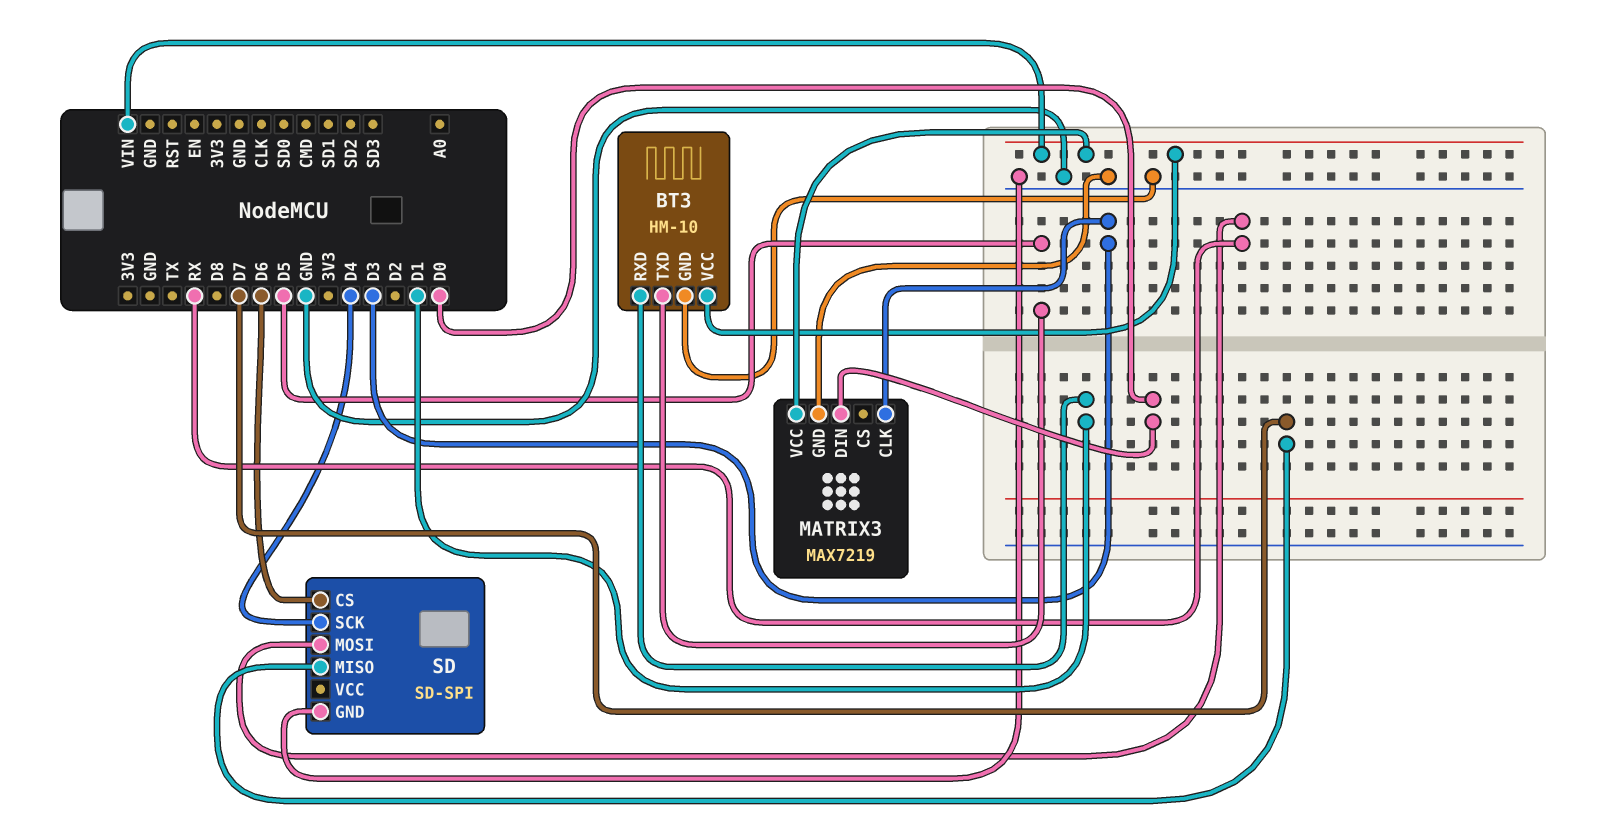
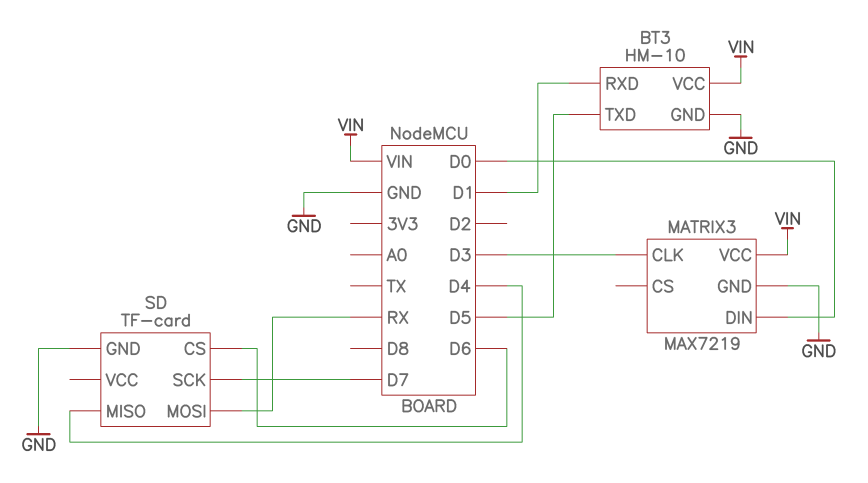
SD: SD-SPI -> TF-card
SD pin MISO: D7 -> D4
SD pin SCK: D4 -> D7

